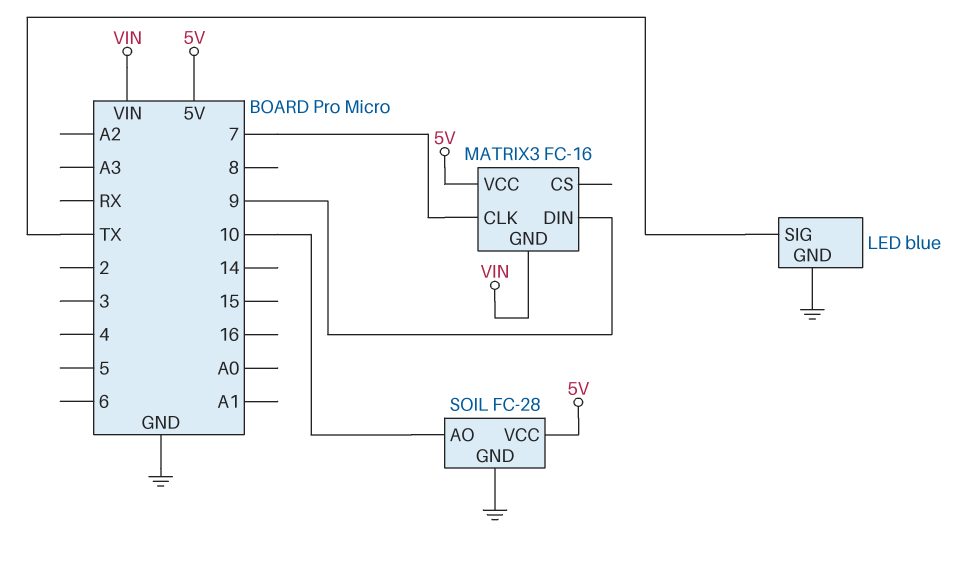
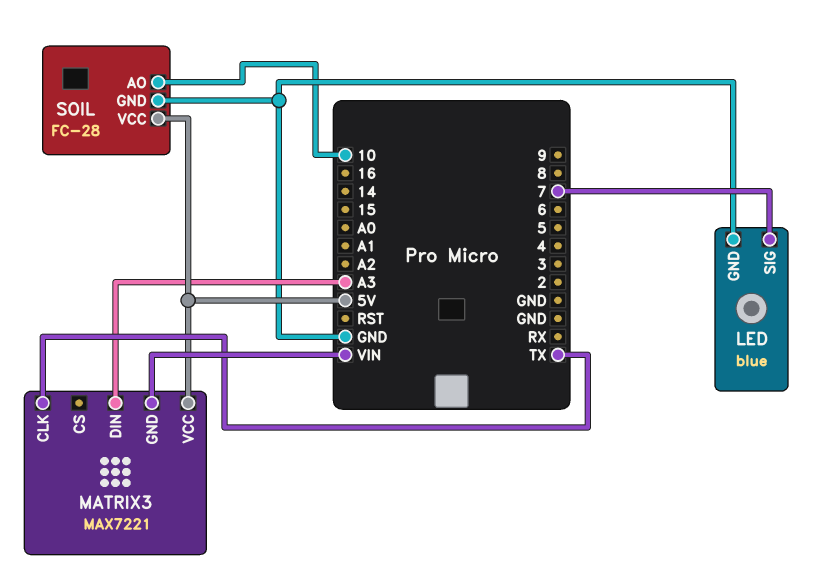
LED pin SIG: TX -> 7
MATRIX3: FC-16 -> MAX7221
MATRIX3 pin CLK: 7 -> TX
MATRIX3 pin DIN: 9 -> A3

